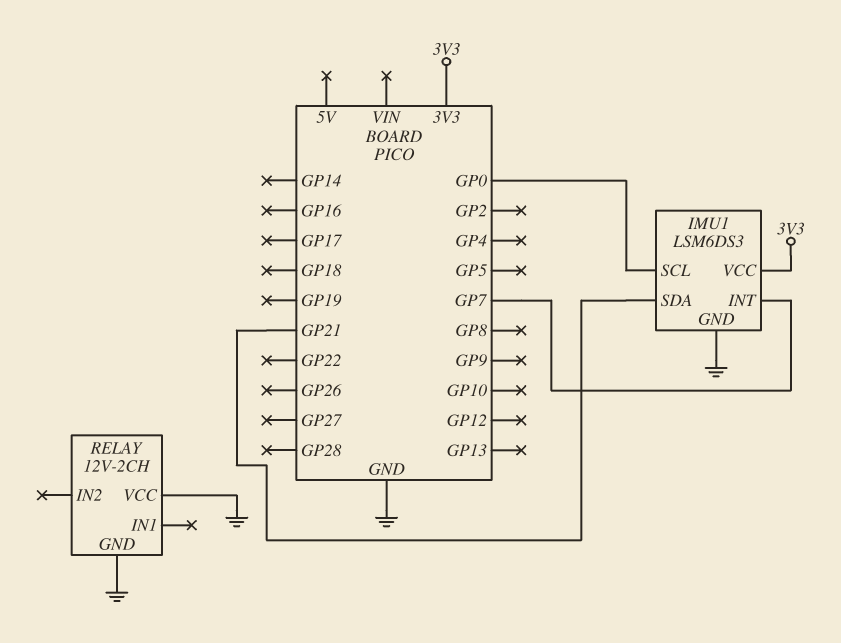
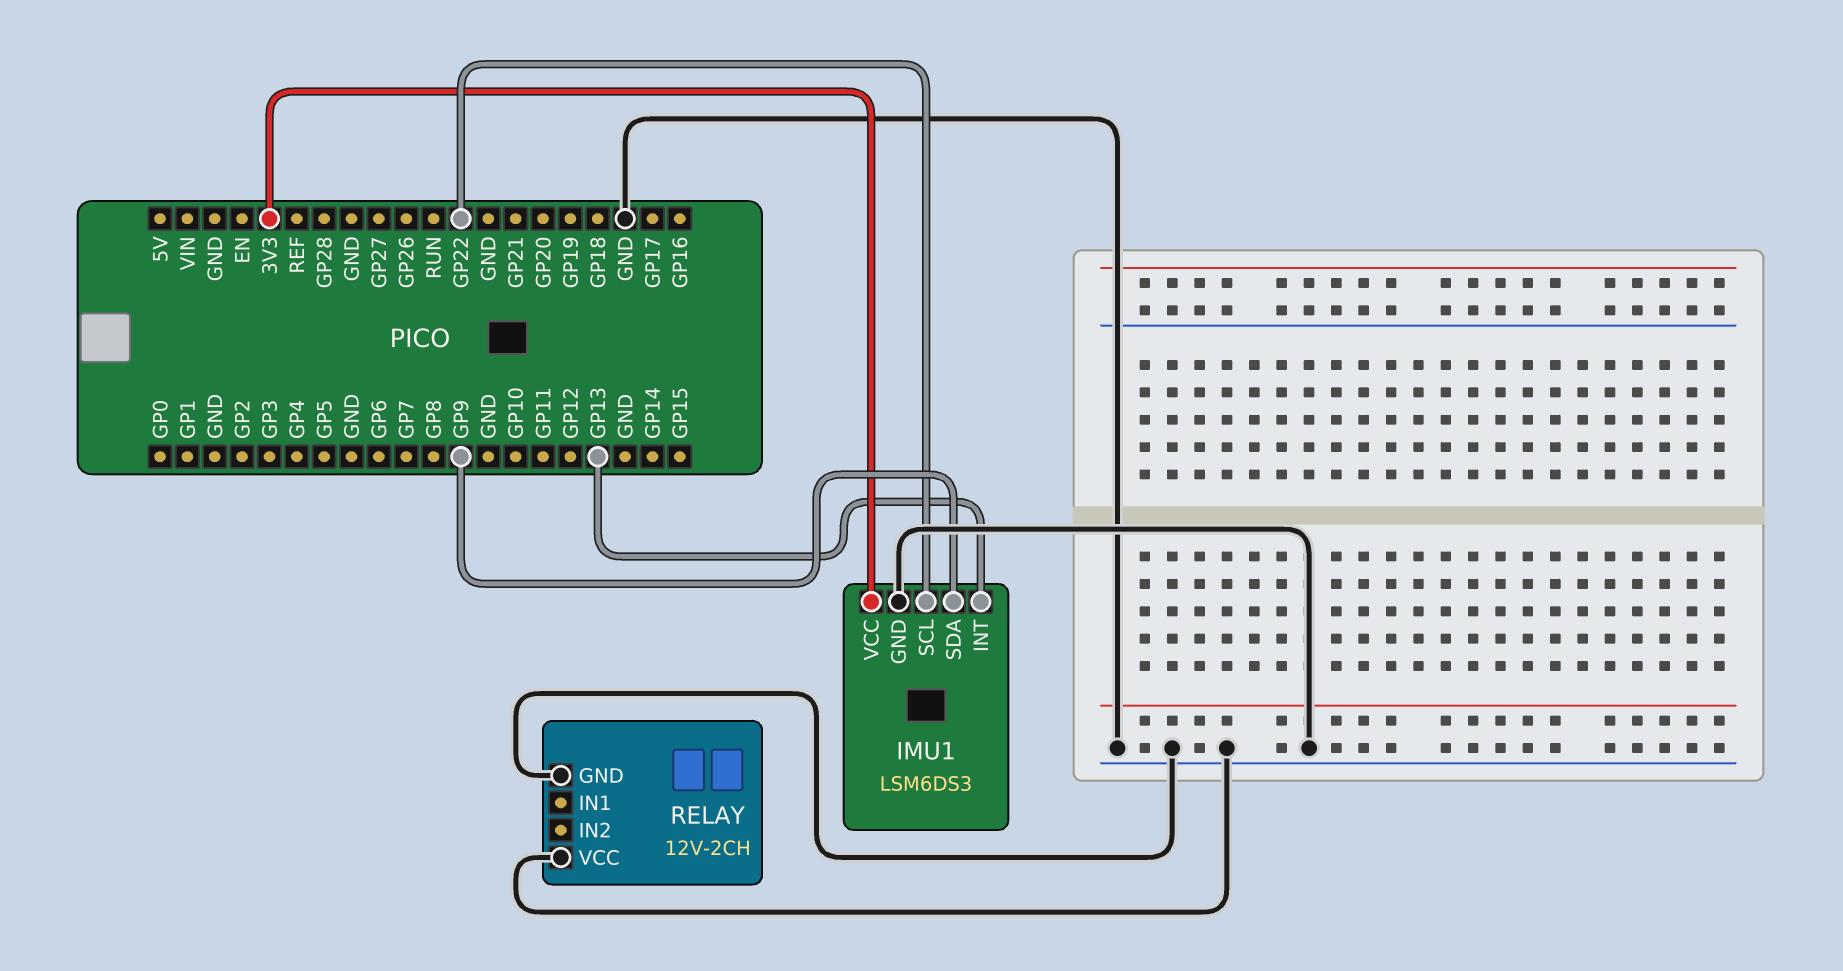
IMU1 pin INT: GP7 -> GP13
IMU1 pin SCL: GP0 -> GP22
IMU1 pin SDA: GP21 -> GP9

